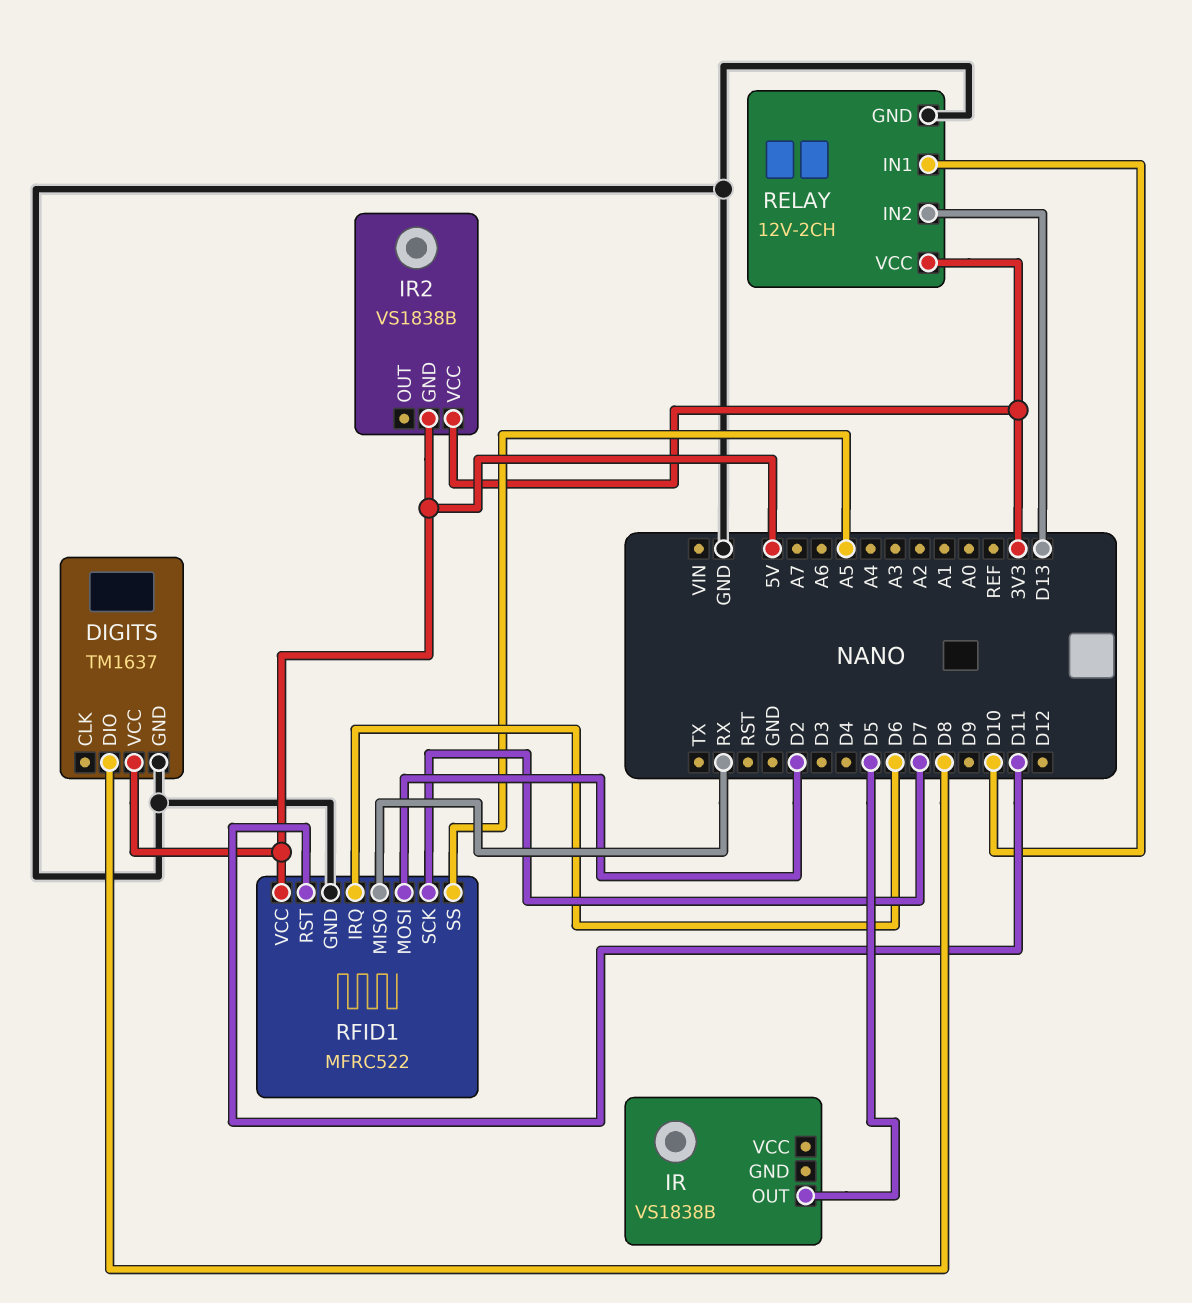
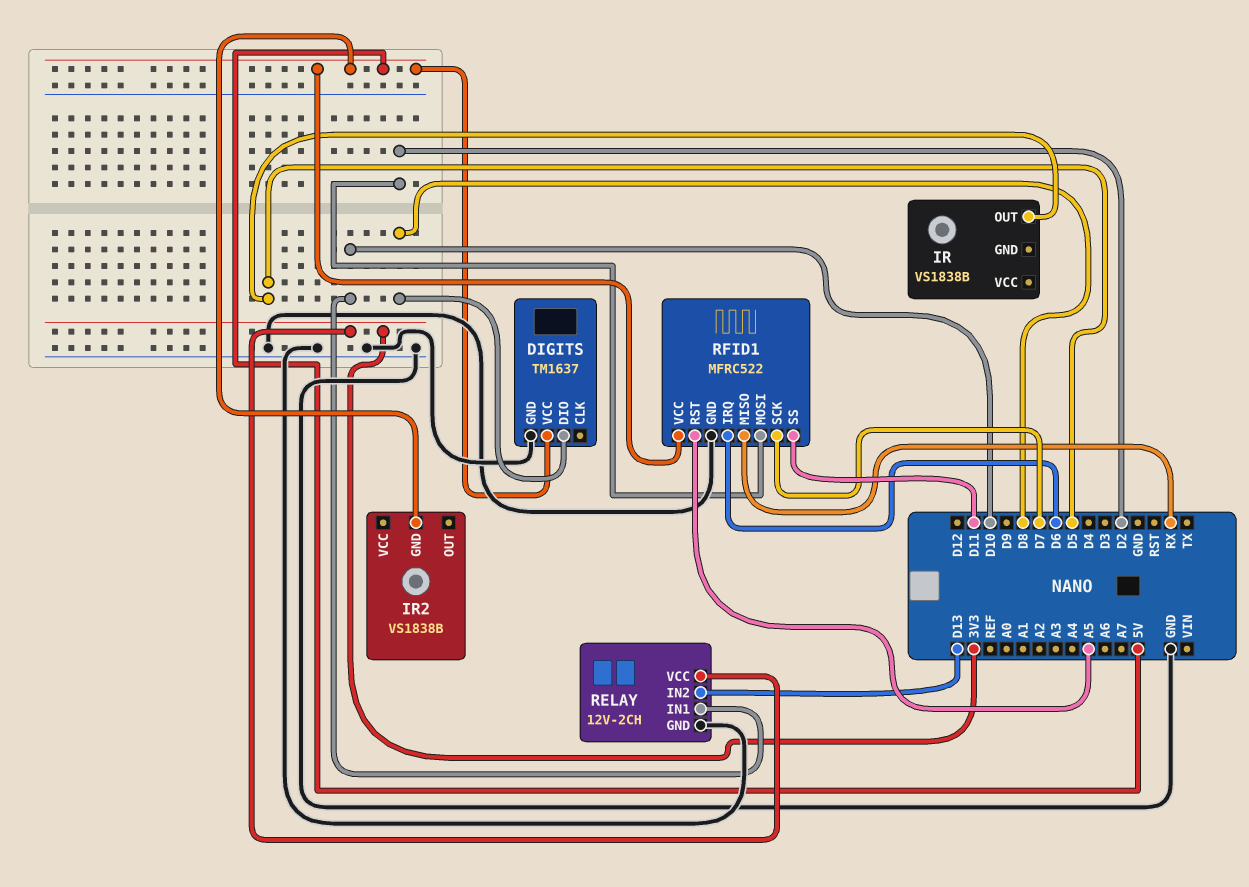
IR2 pin VCC: 3V3 -> none
RFID1 pin RST: D11 -> A5
RFID1 pin SS: A5 -> D11

